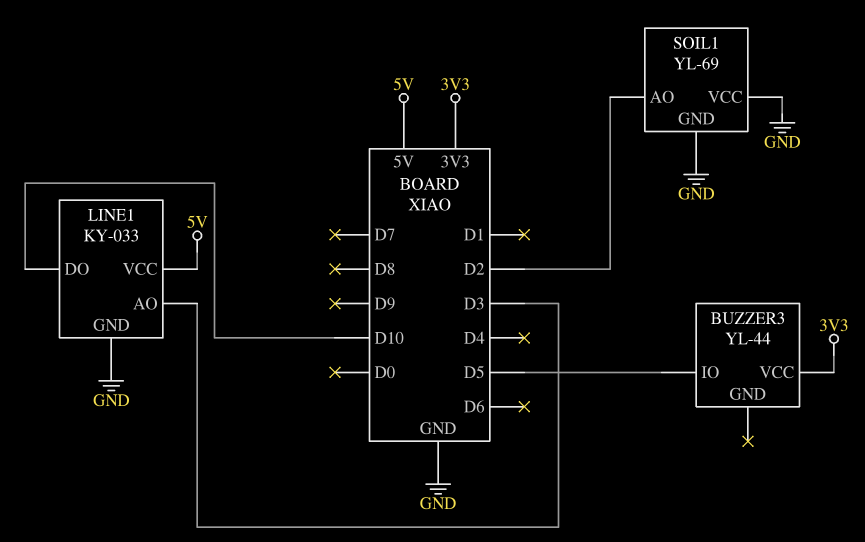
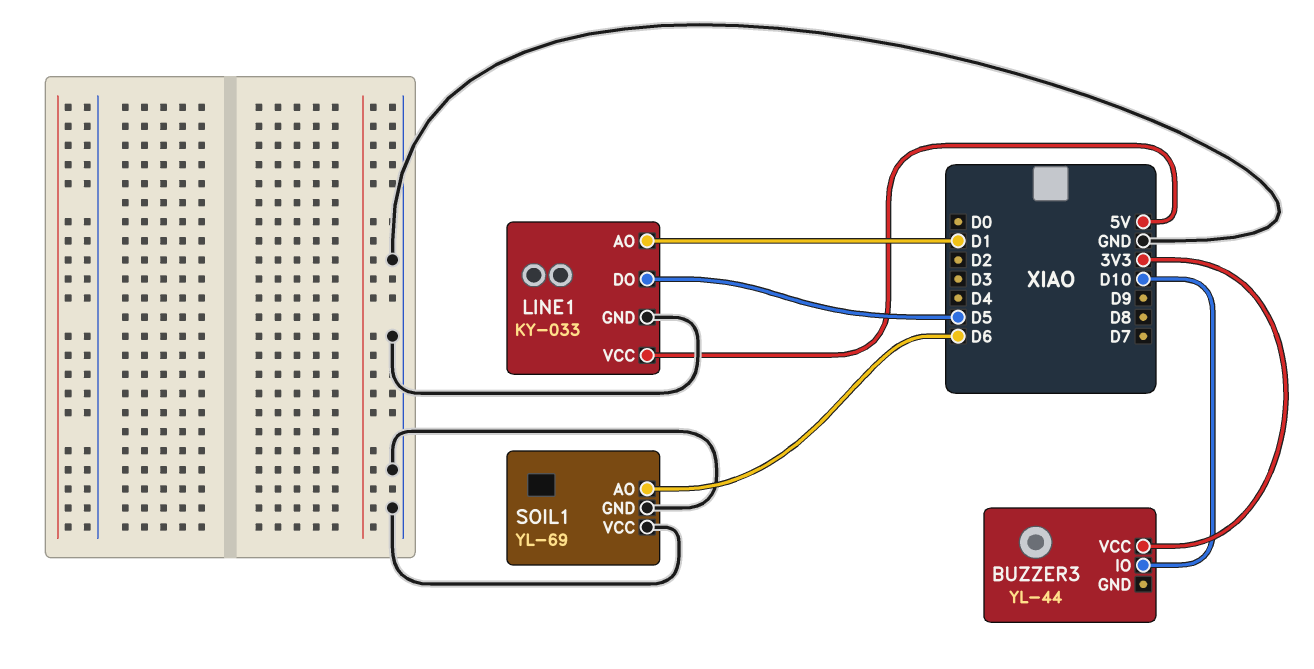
BUZZER3 pin IO: D5 -> D10
LINE1 pin AO: D3 -> D1
LINE1 pin DO: D10 -> D5
SOIL1 pin AO: D2 -> D6

